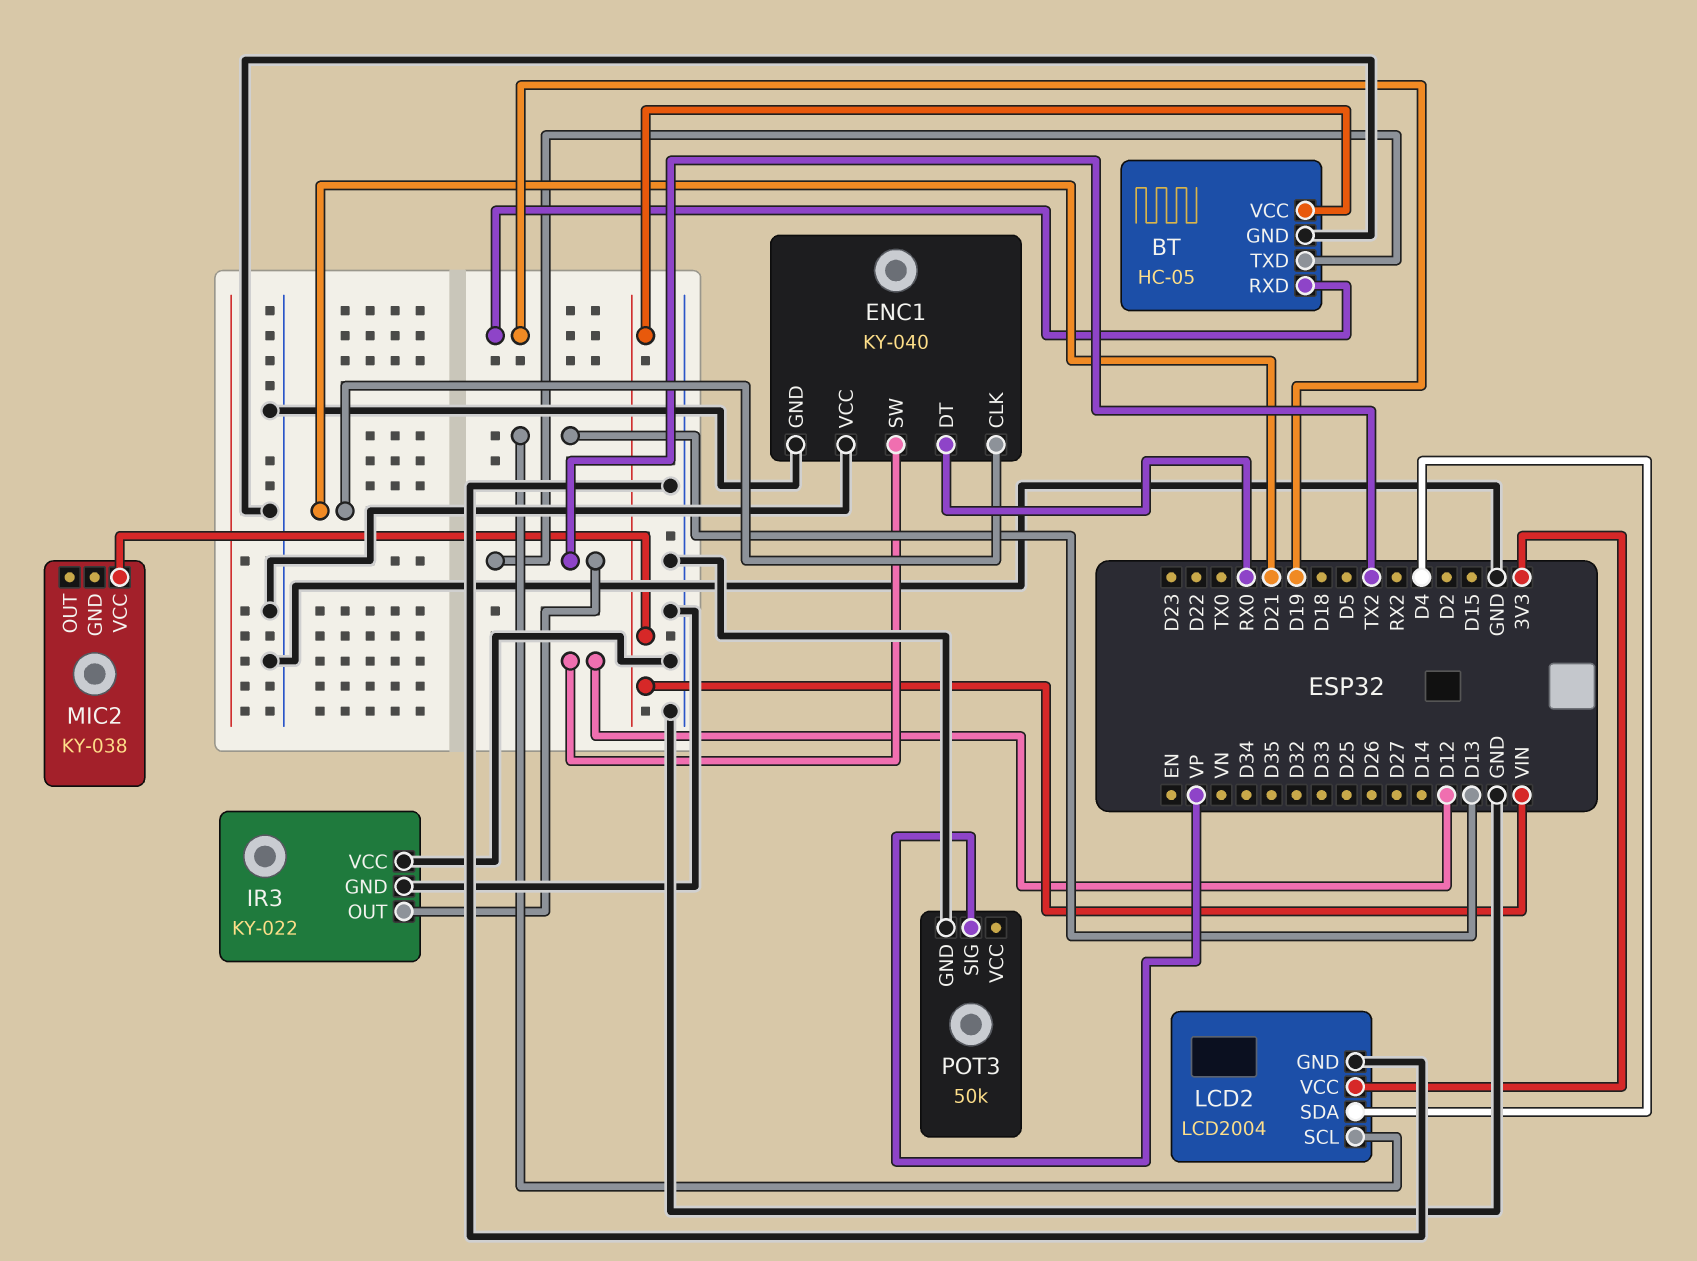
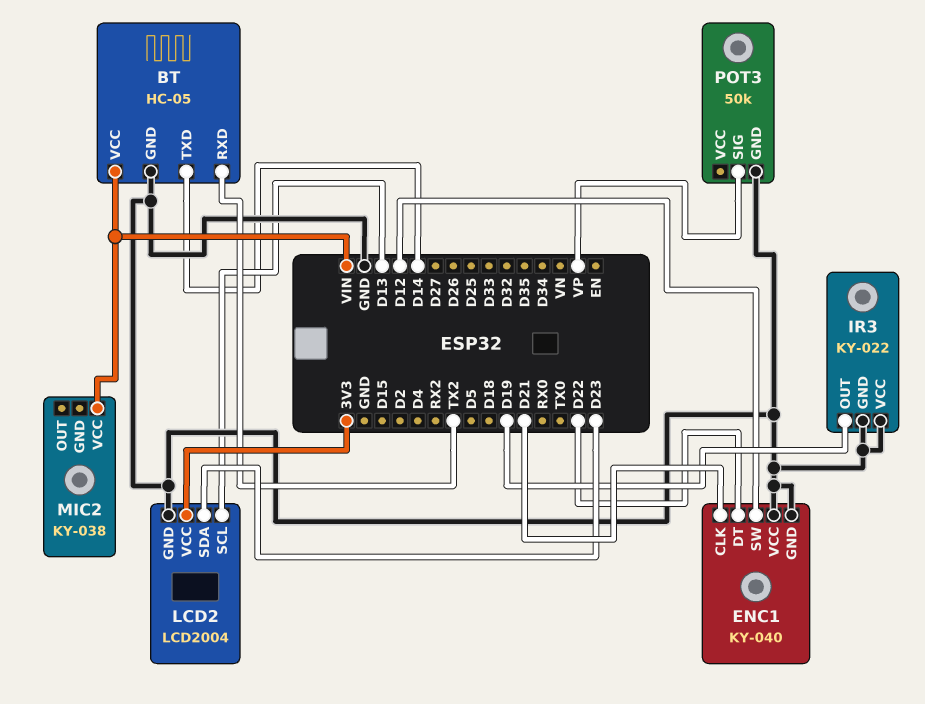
BT pin RXD: D19 -> TX2
BT pin TXD: TX2 -> D14
ENC1 pin DT: RX0 -> D22
IR3 pin OUT: TX2 -> D19
LCD2 pin SDA: D4 -> D23

